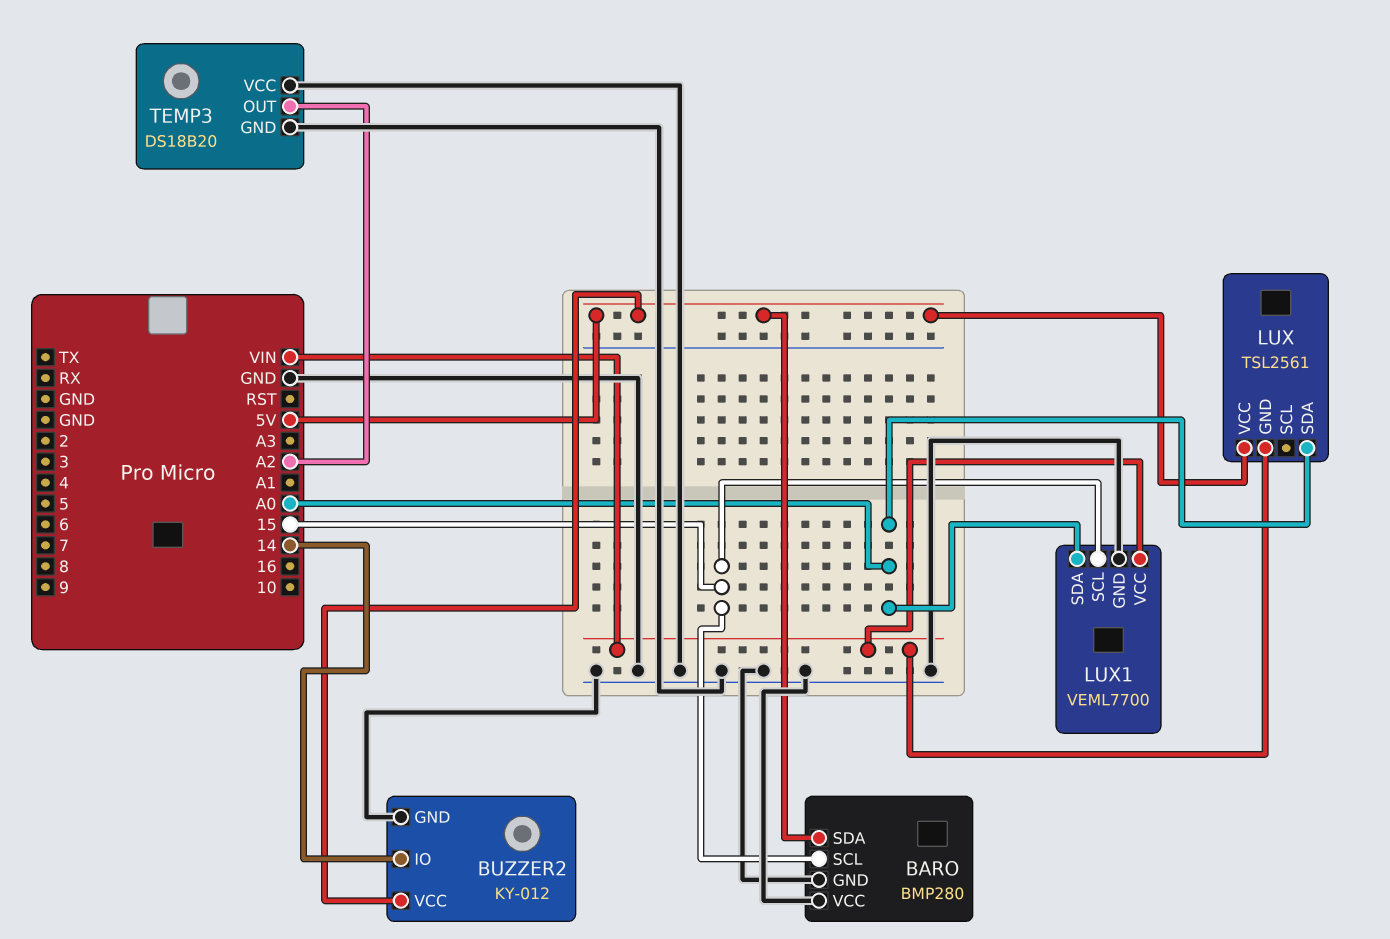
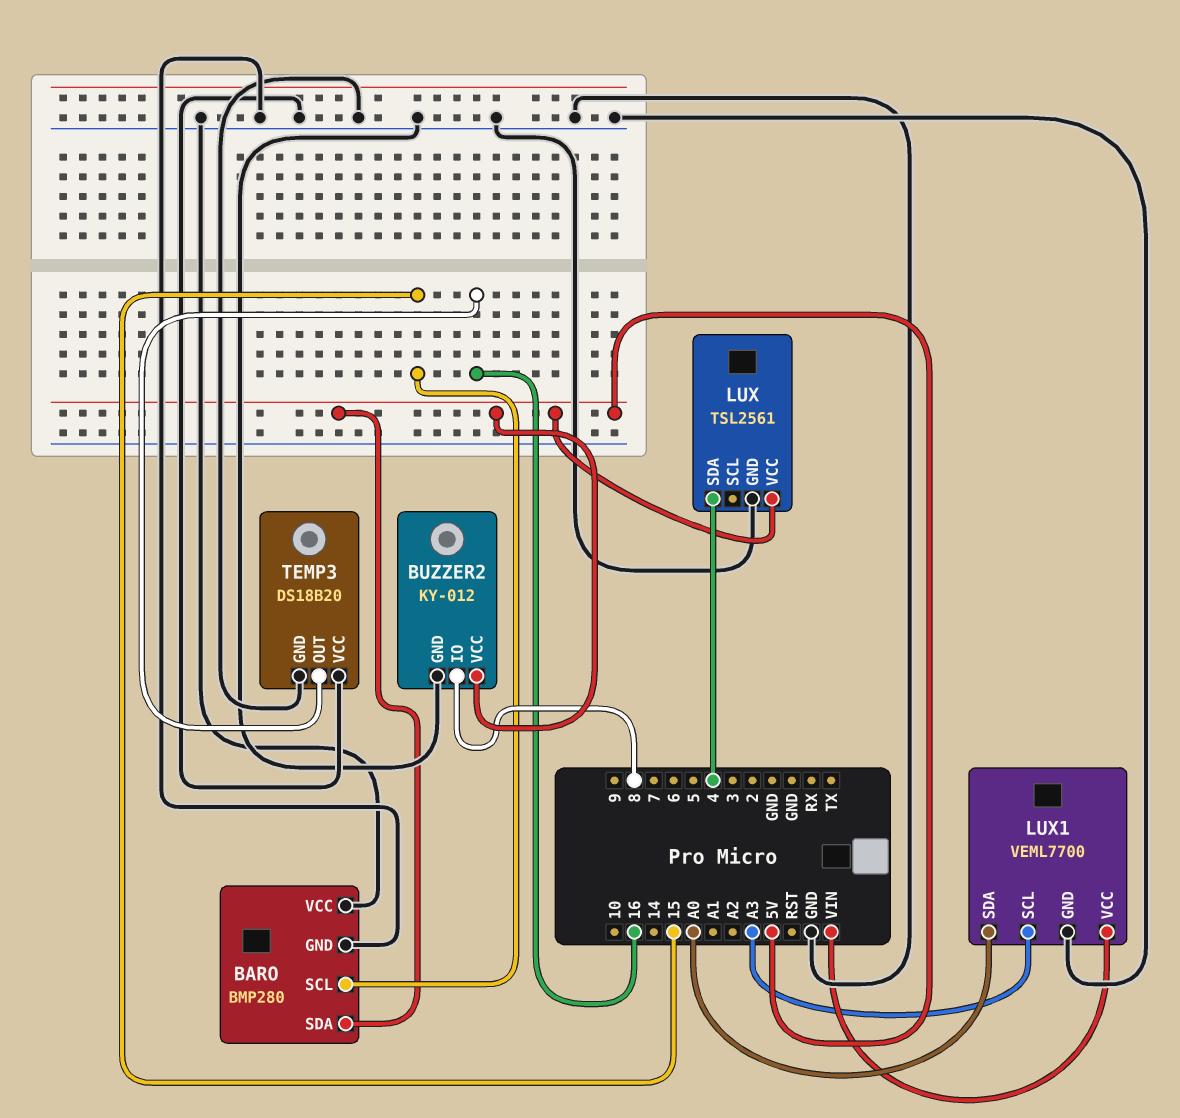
BUZZER2 pin IO: 14 -> 8
LUX pin GND: VIN -> GND
LUX pin SDA: A0 -> 4
LUX1 pin SCL: 15 -> A3
TEMP3 pin OUT: A2 -> 16

